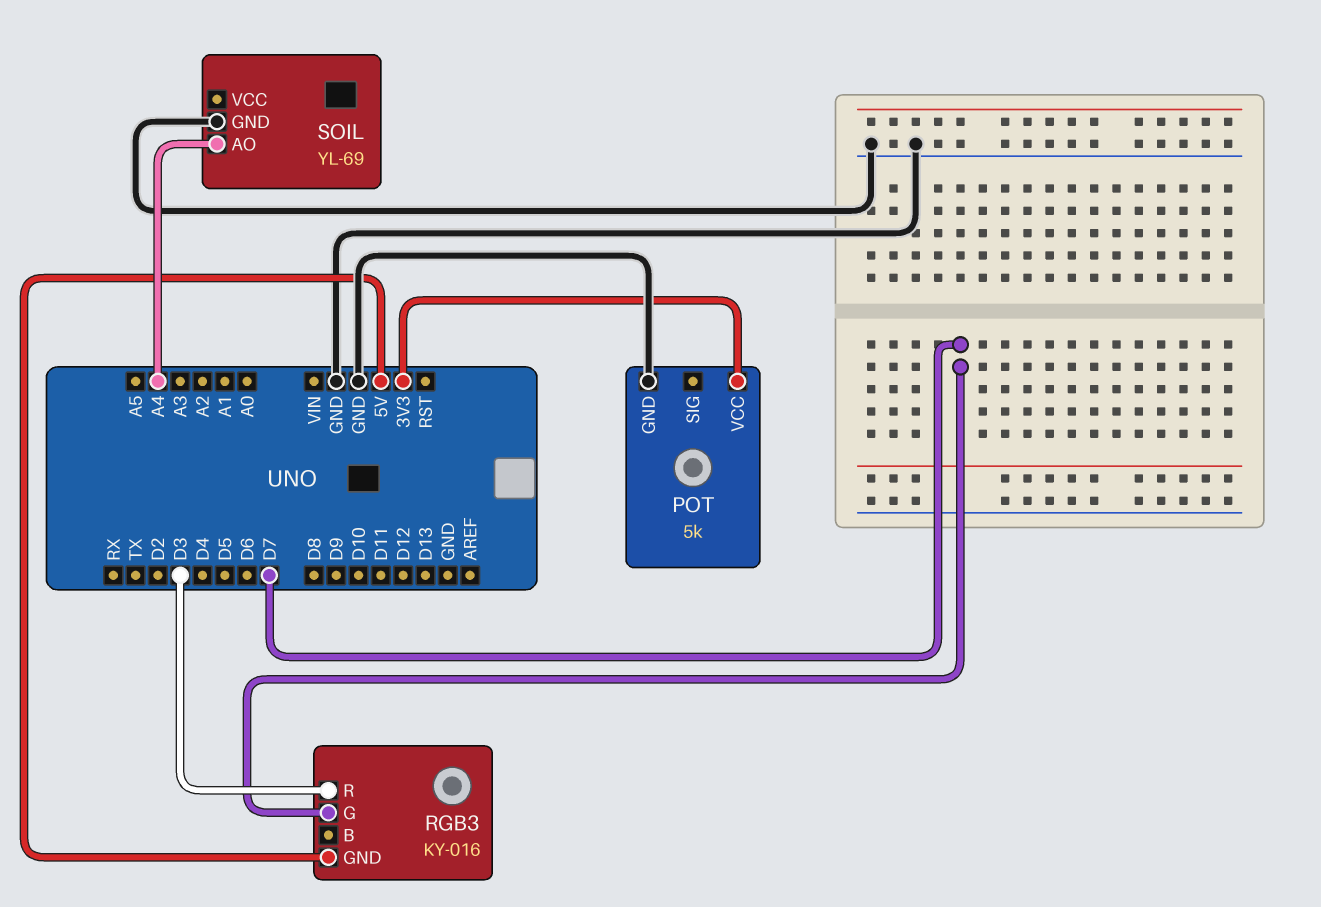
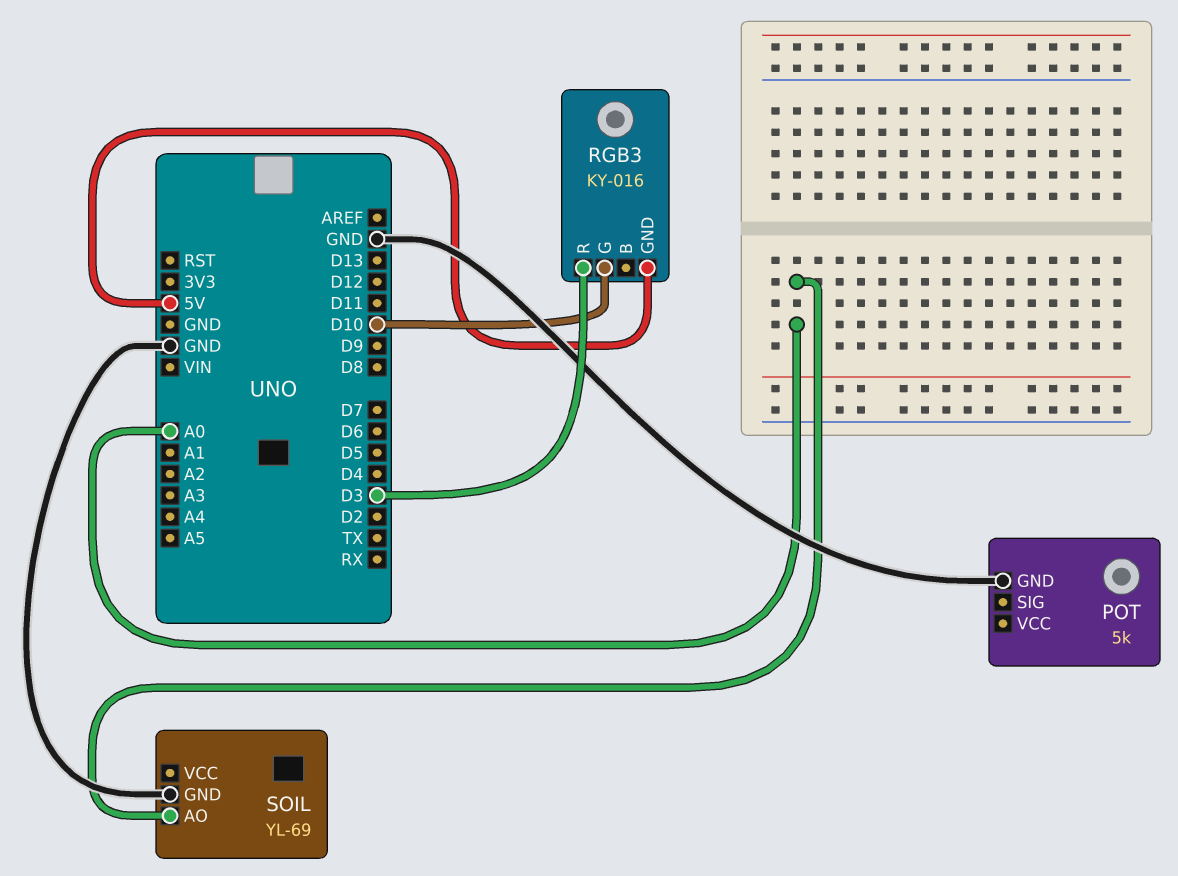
POT pin VCC: 3V3 -> none
RGB3 pin G: D7 -> D10
SOIL pin AO: A4 -> A0

